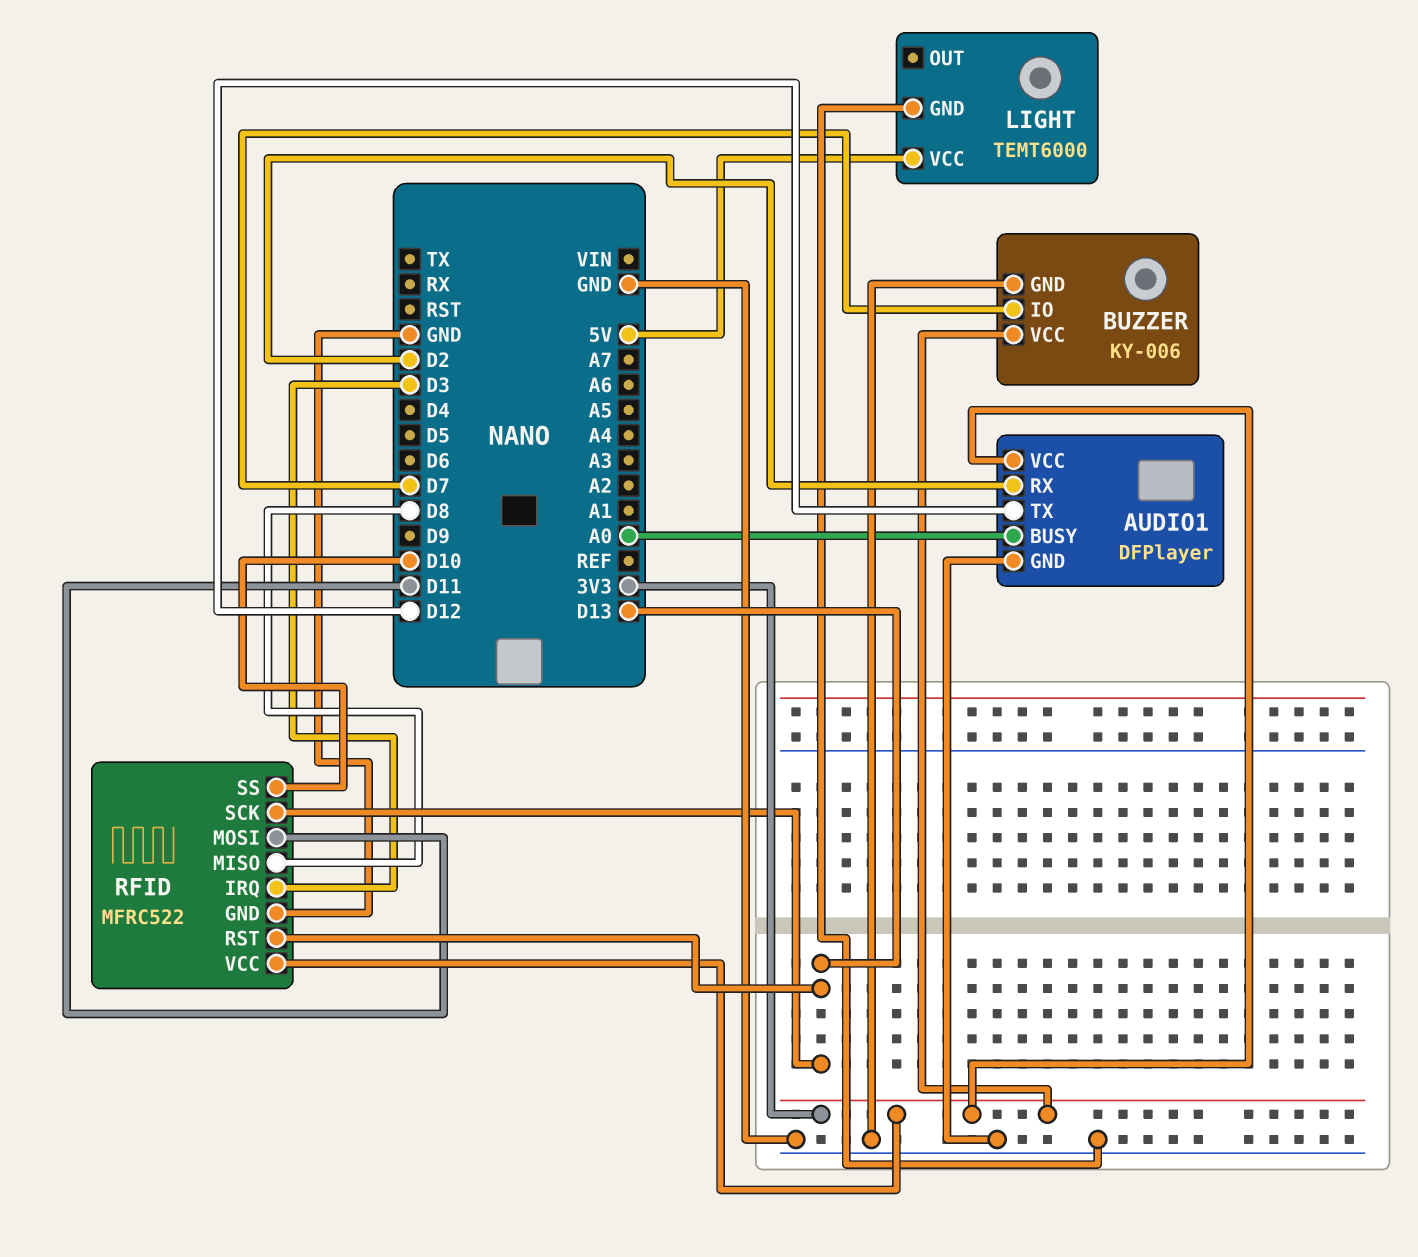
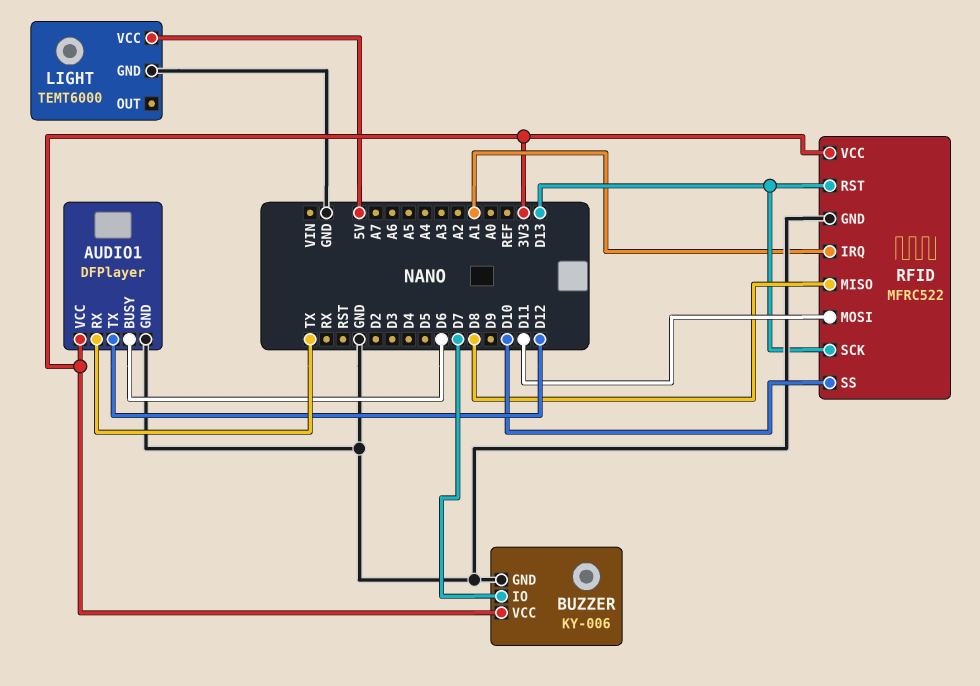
AUDIO1 pin BUSY: A0 -> D6
AUDIO1 pin RX: D2 -> TX
RFID pin IRQ: D3 -> A1

